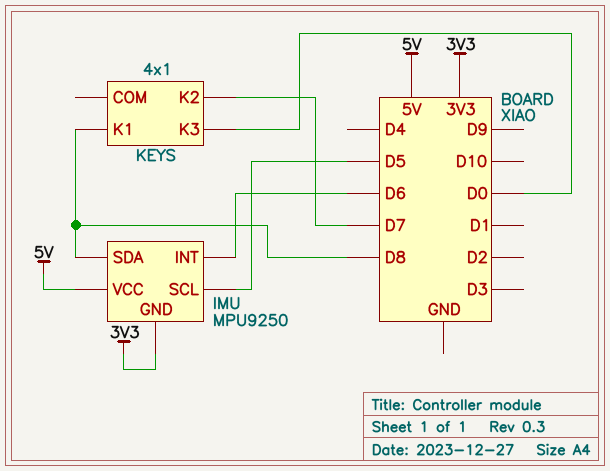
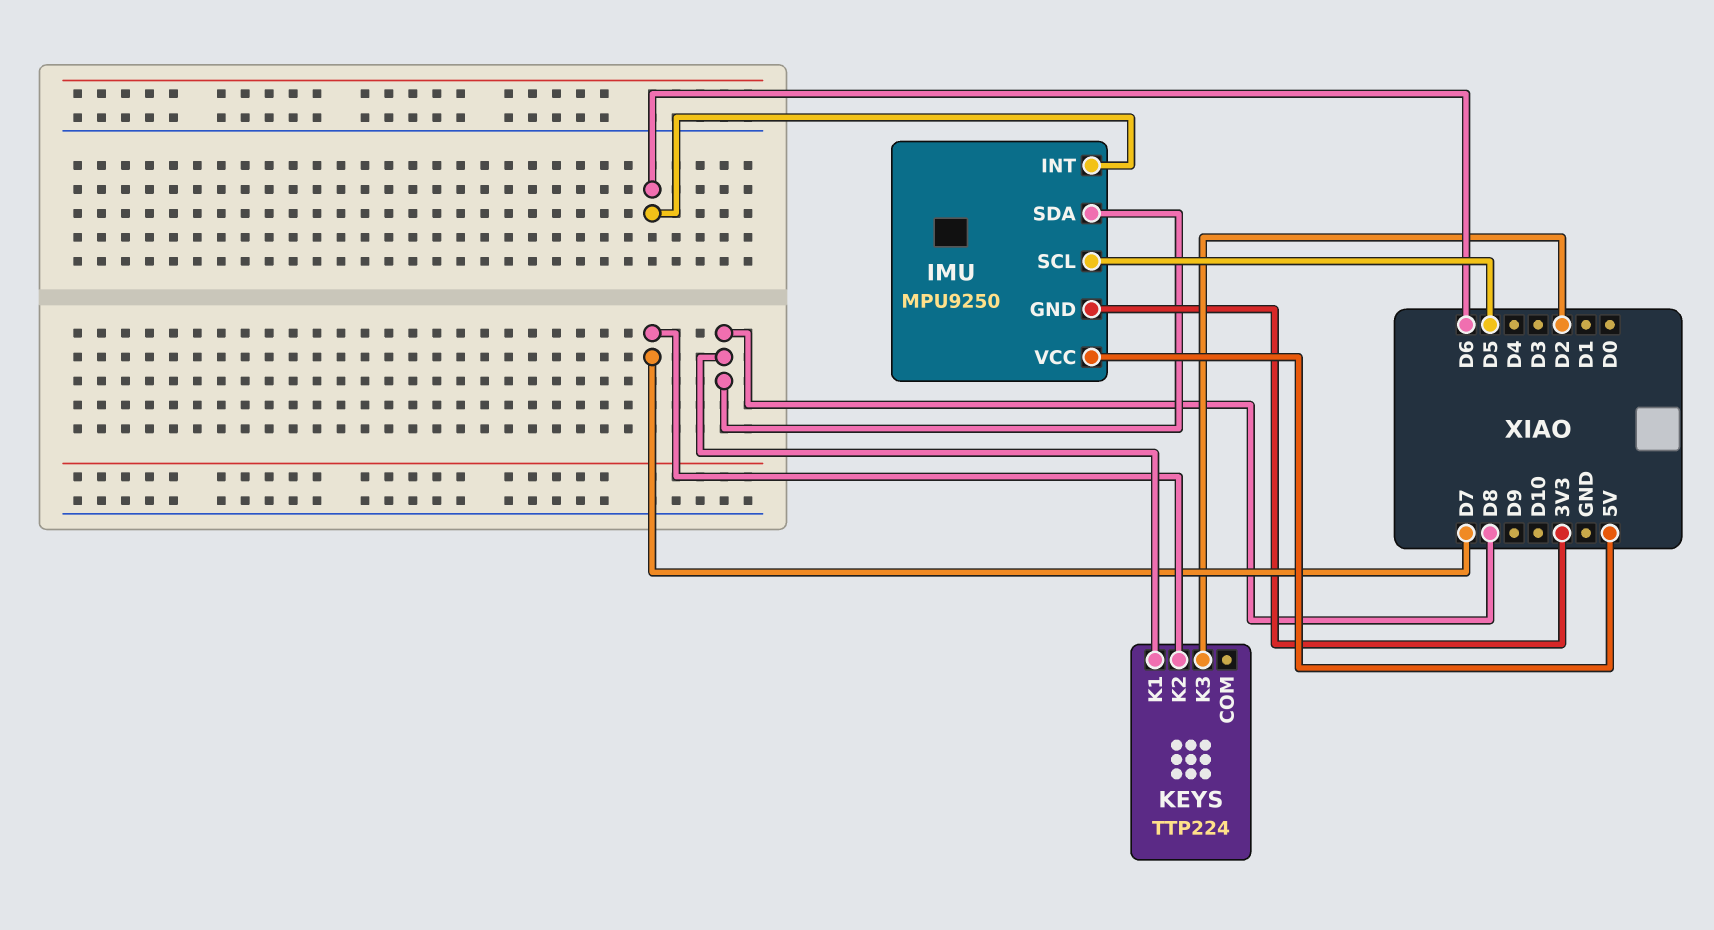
KEYS: 4x1 -> TTP224
KEYS pin K3: D0 -> D2

